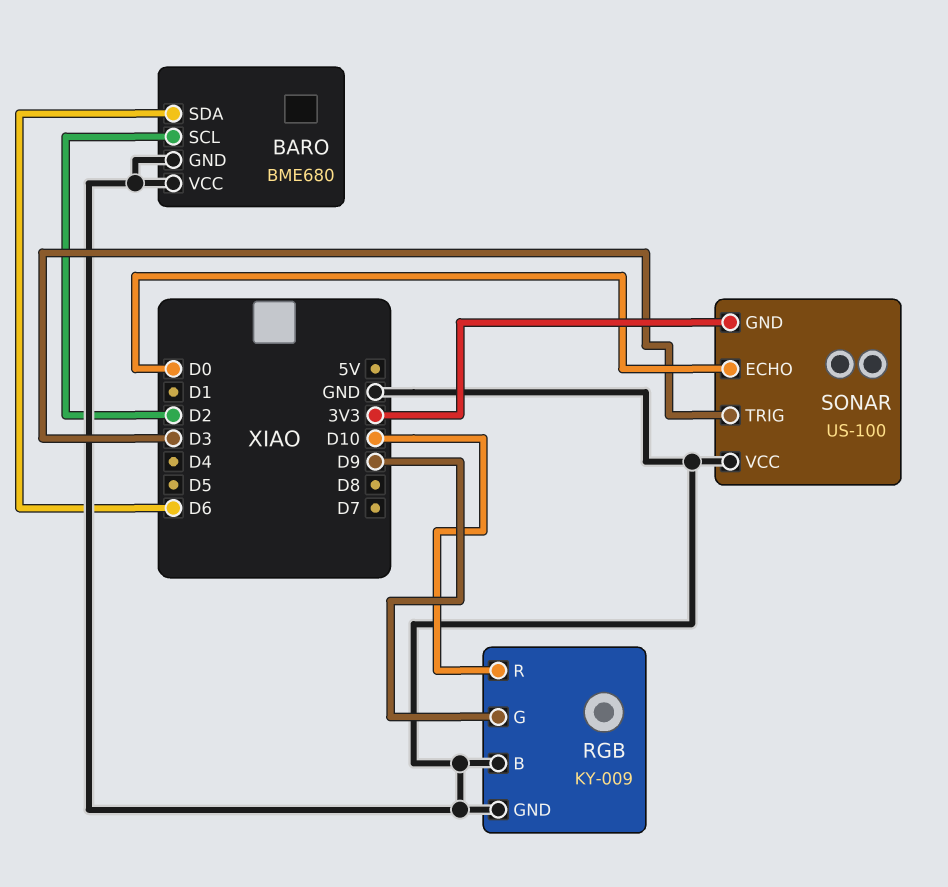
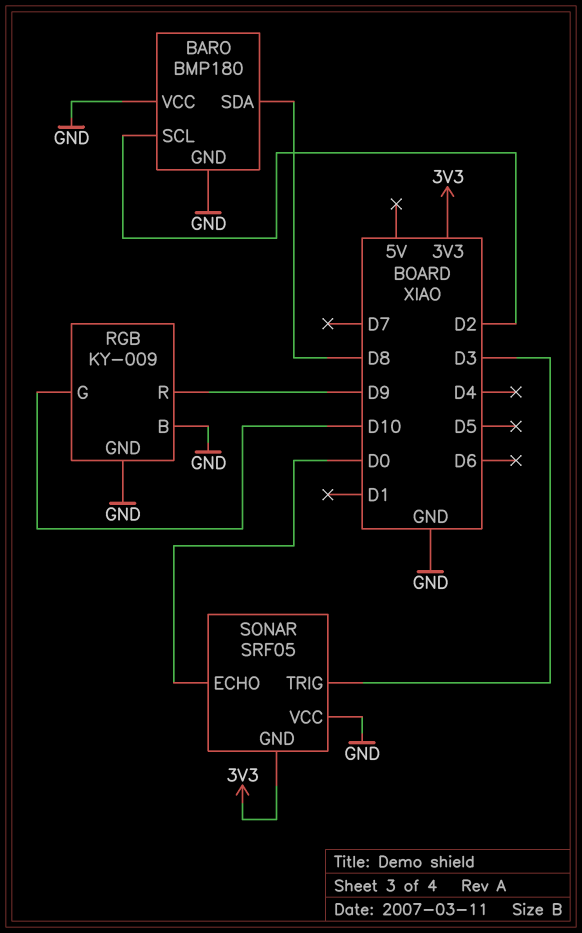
BARO: BME680 -> BMP180
BARO pin SDA: D6 -> D8
RGB pin G: D9 -> D10
RGB pin R: D10 -> D9
SONAR: US-100 -> SRF05

